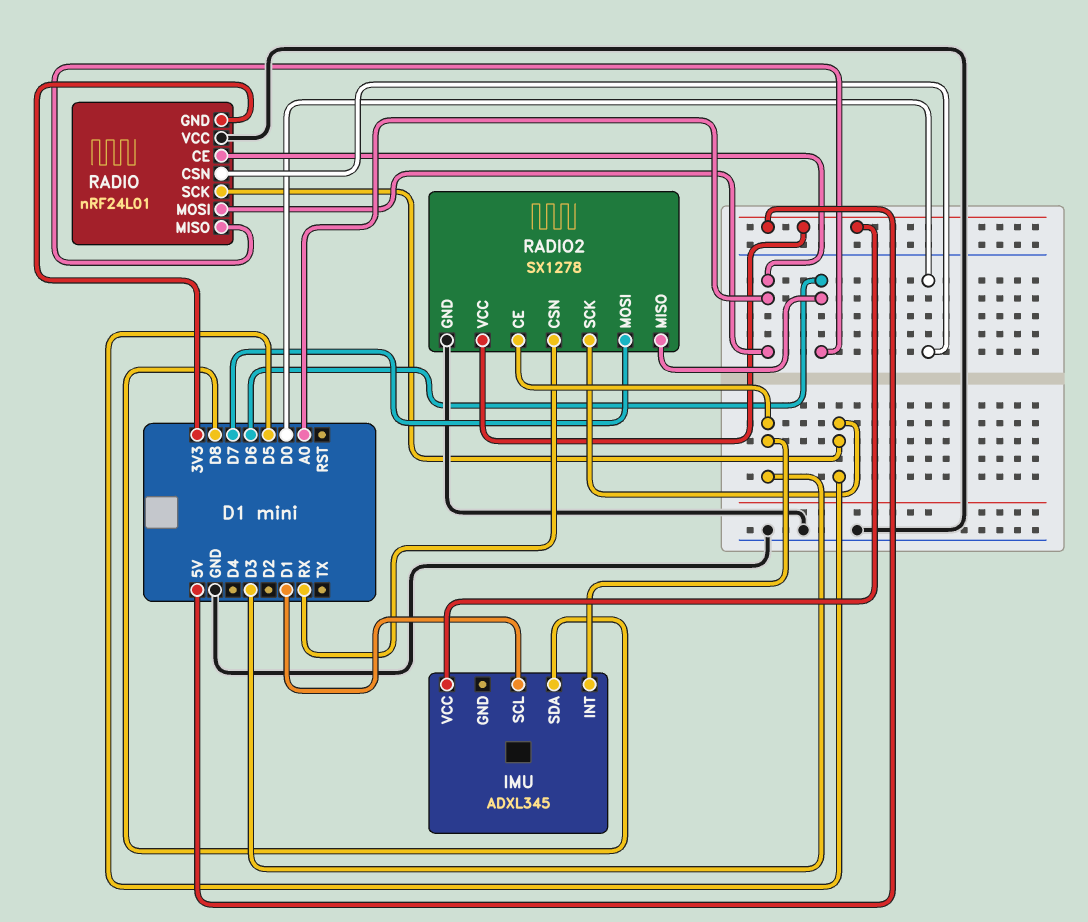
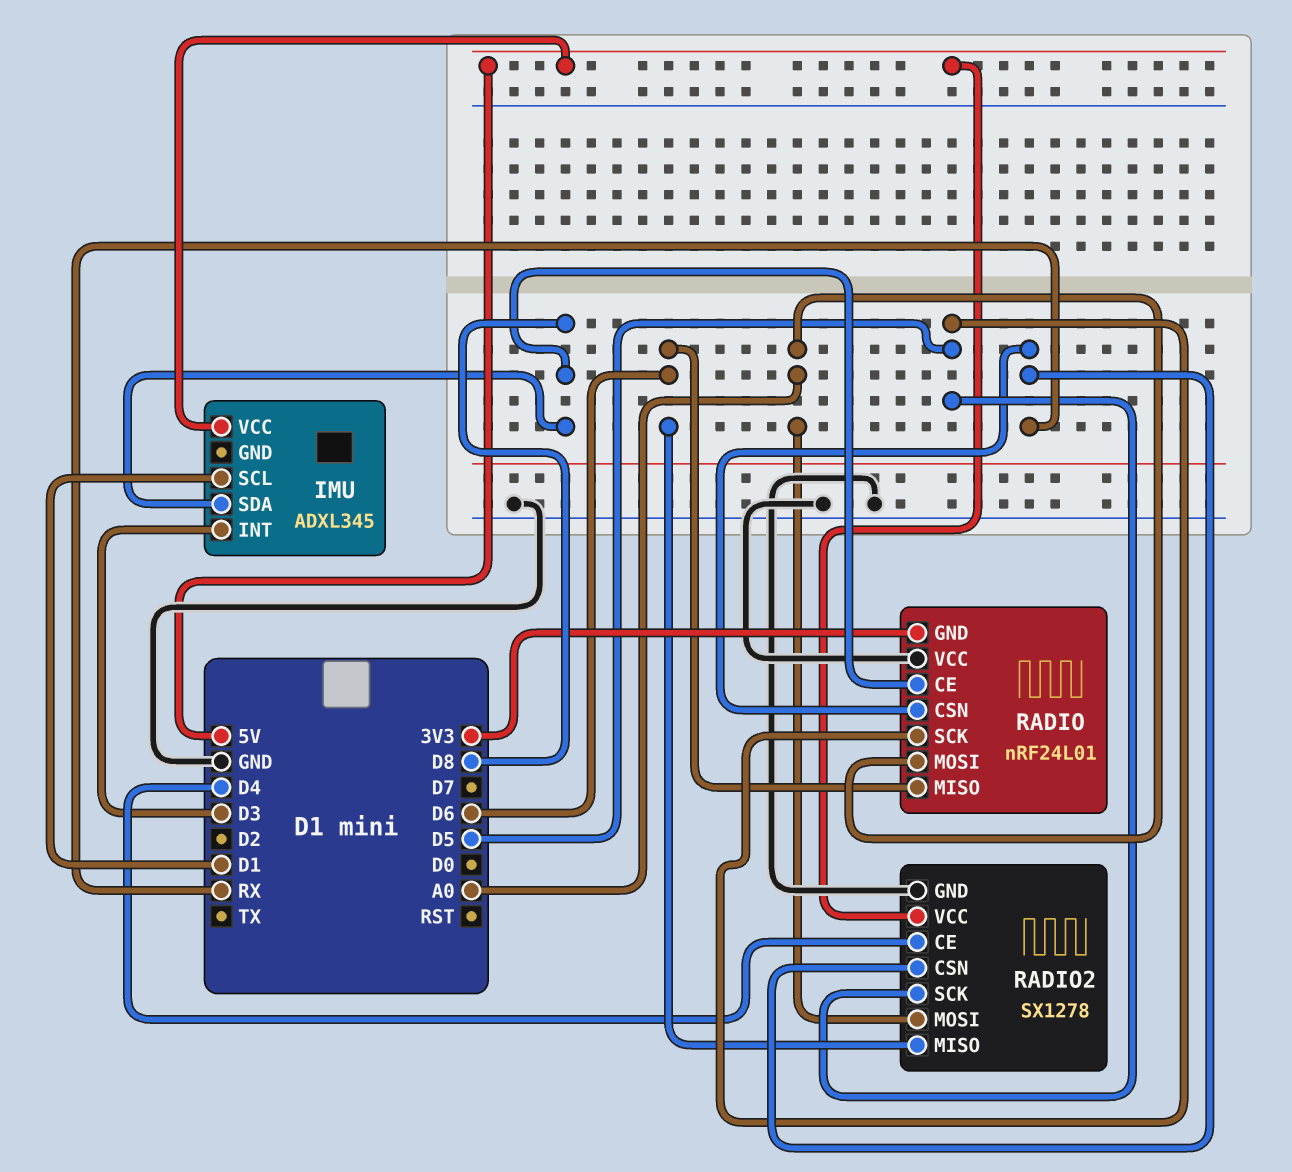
RADIO pin CE: A0 -> D8
RADIO pin CSN: D0 -> RX
RADIO2 pin CE: D3 -> D4
RADIO2 pin MOSI: D7 -> A0

